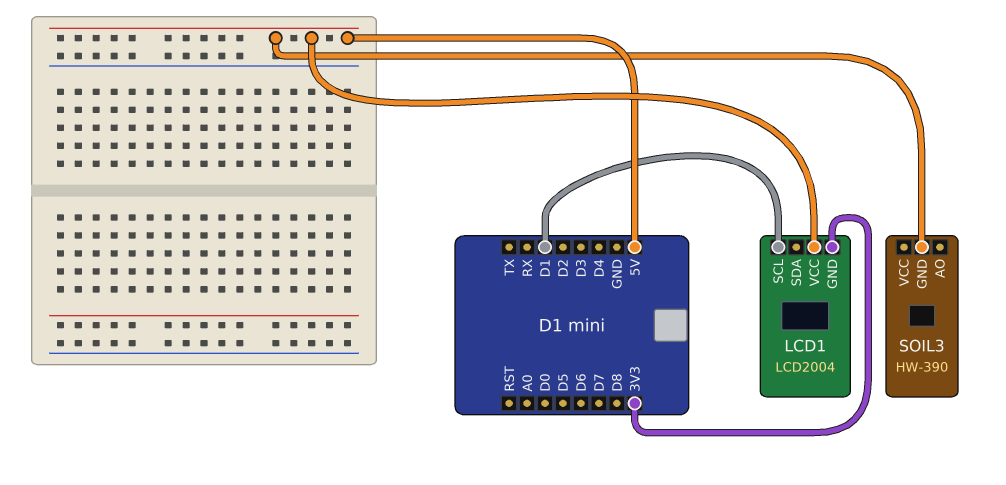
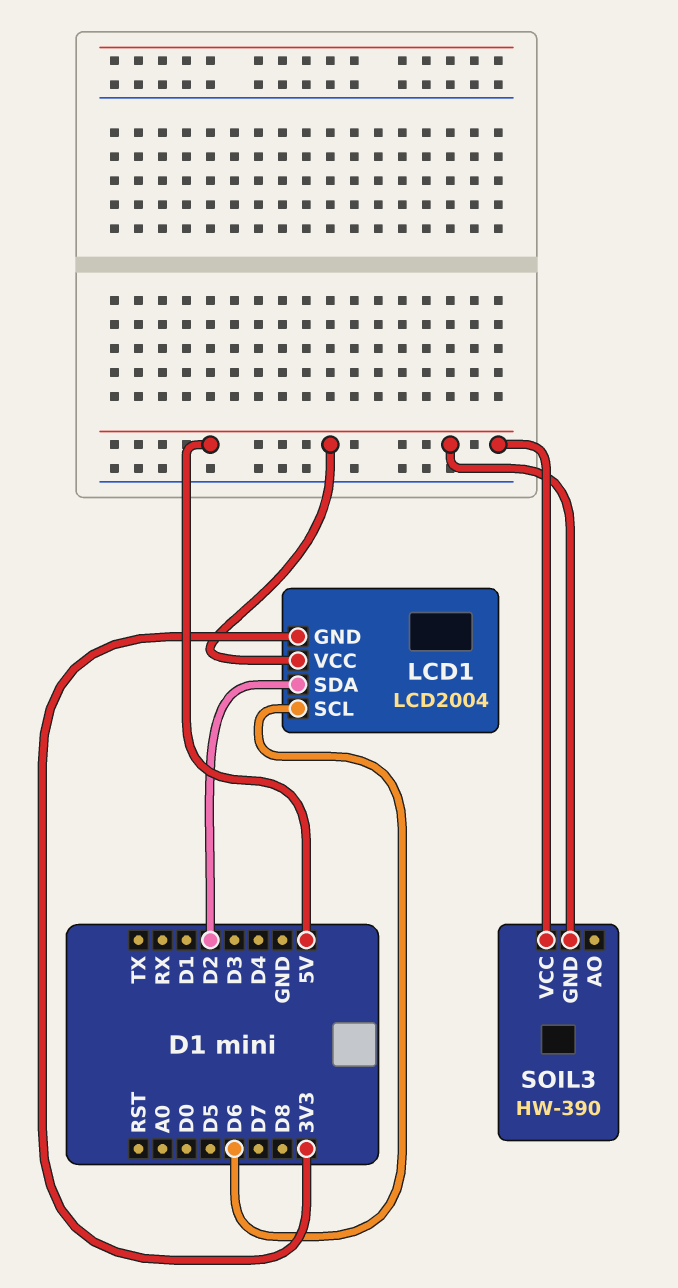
LCD1 pin SCL: D1 -> D6
LCD1 pin SDA: none -> D2
SOIL3 pin VCC: none -> 5V

